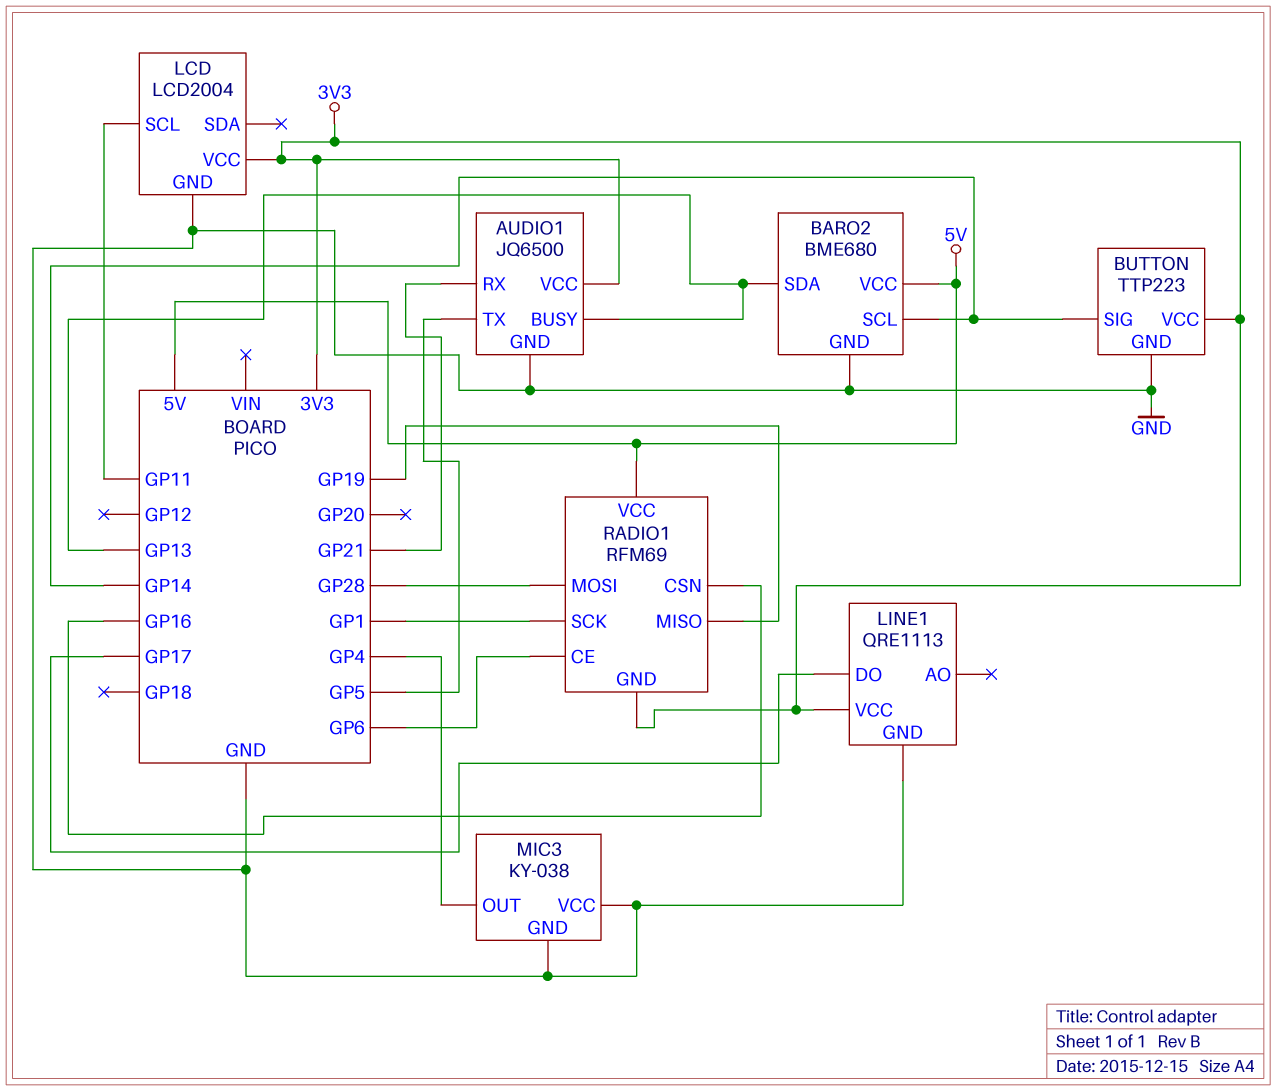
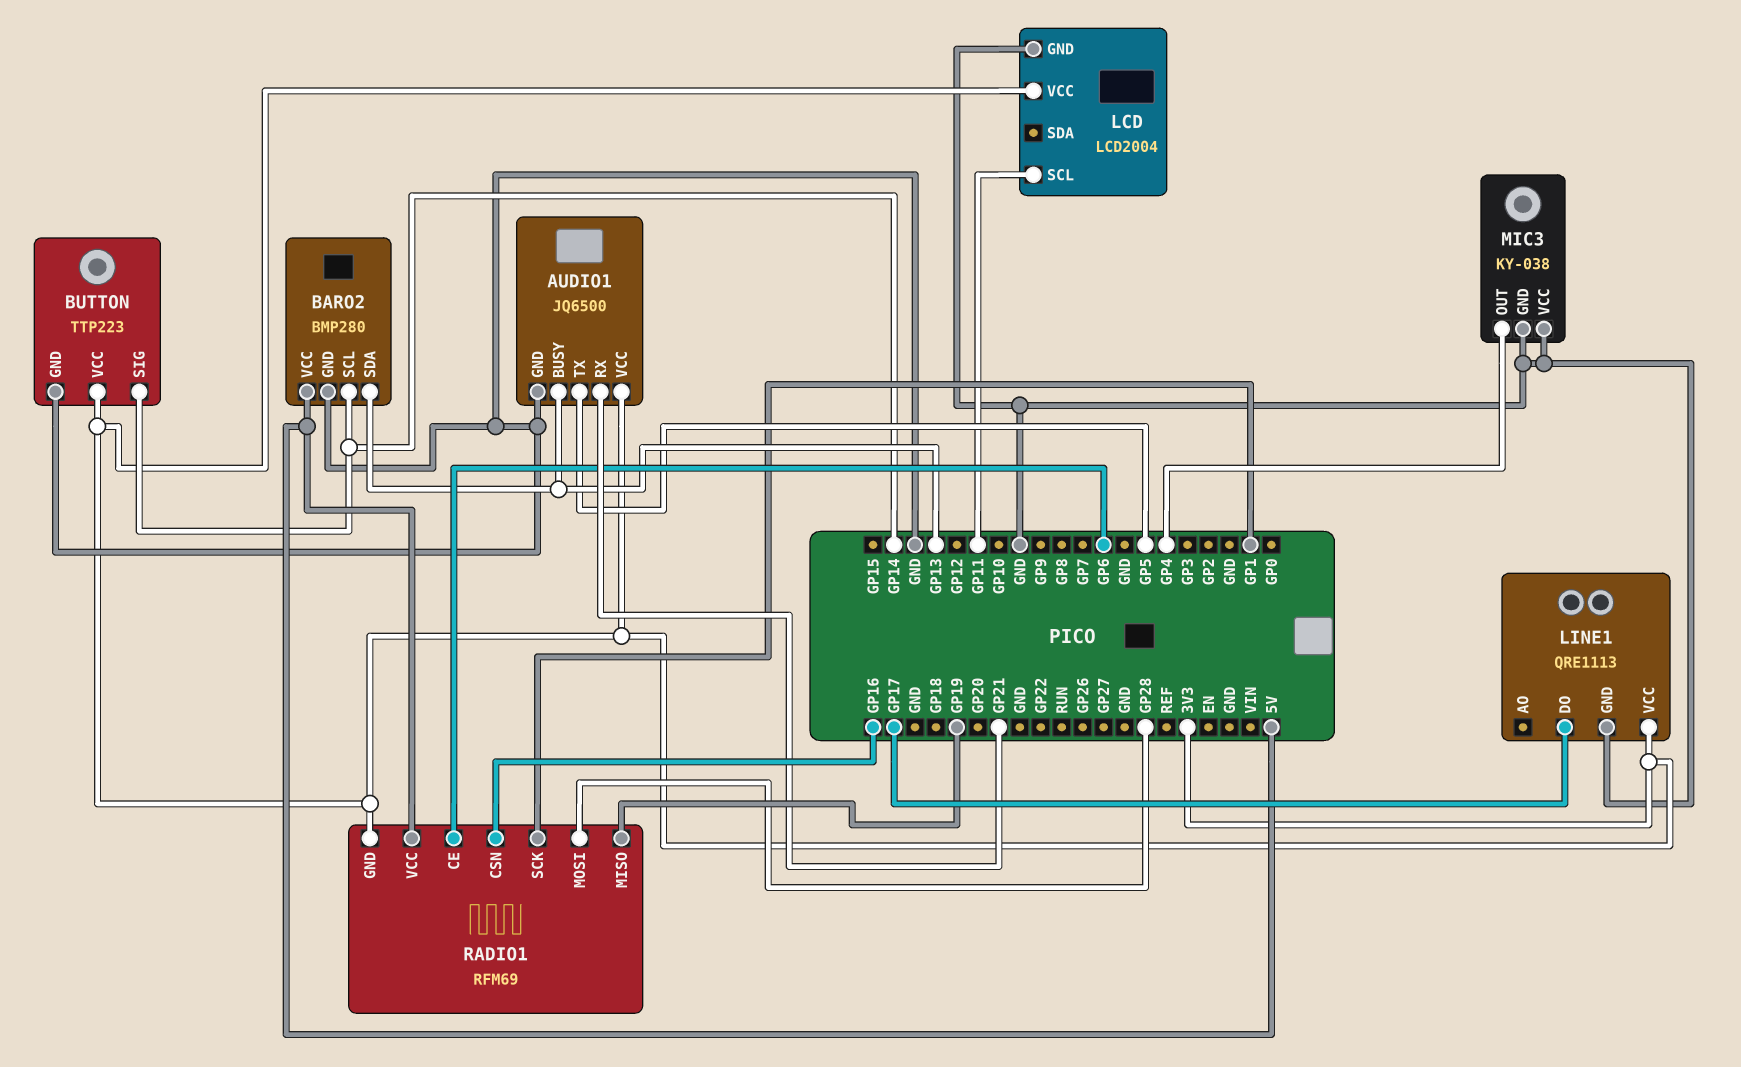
BARO2: BME680 -> BMP280

